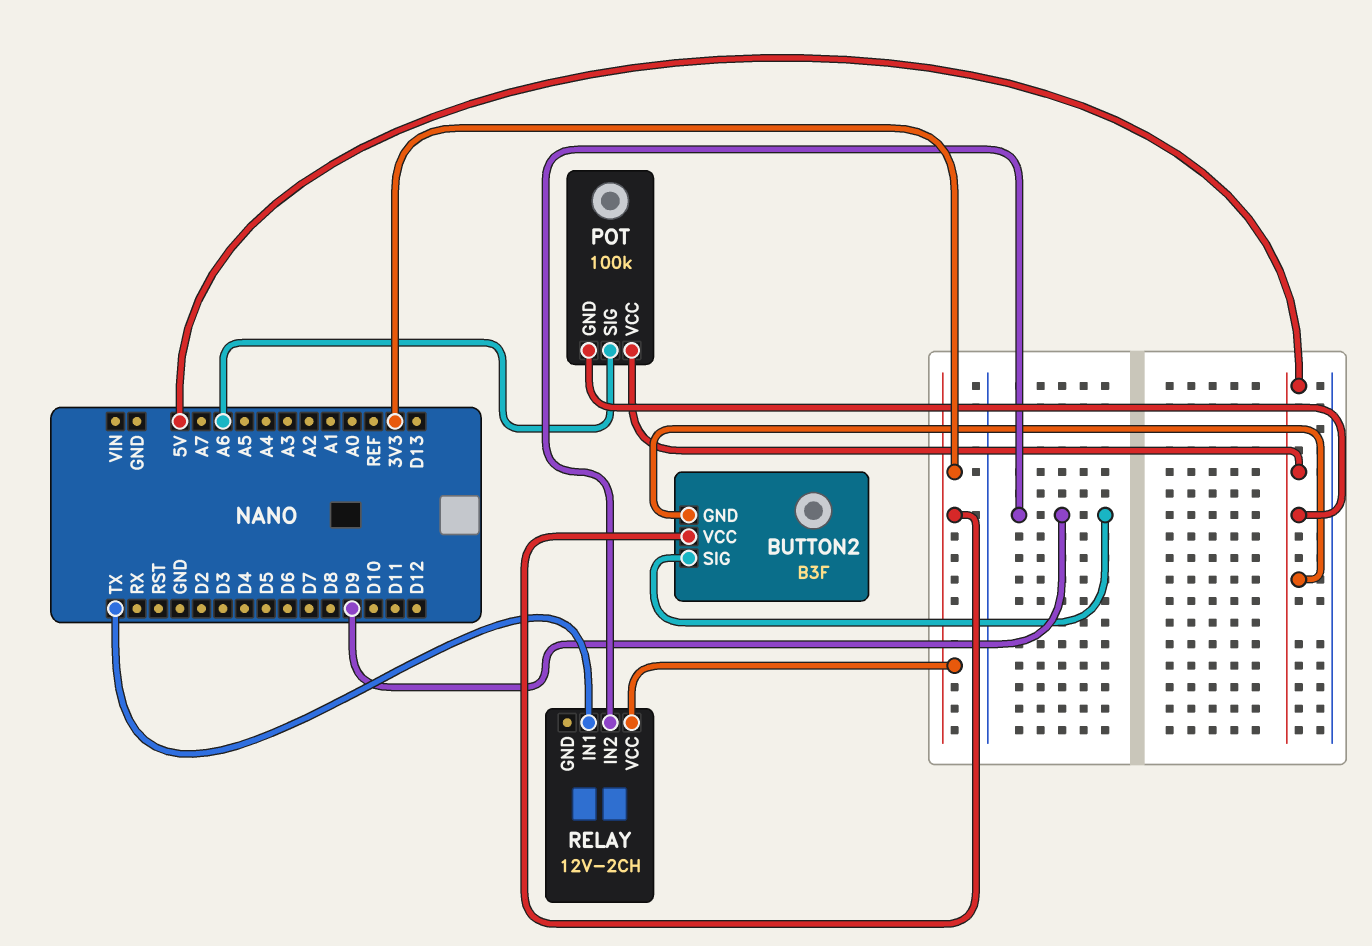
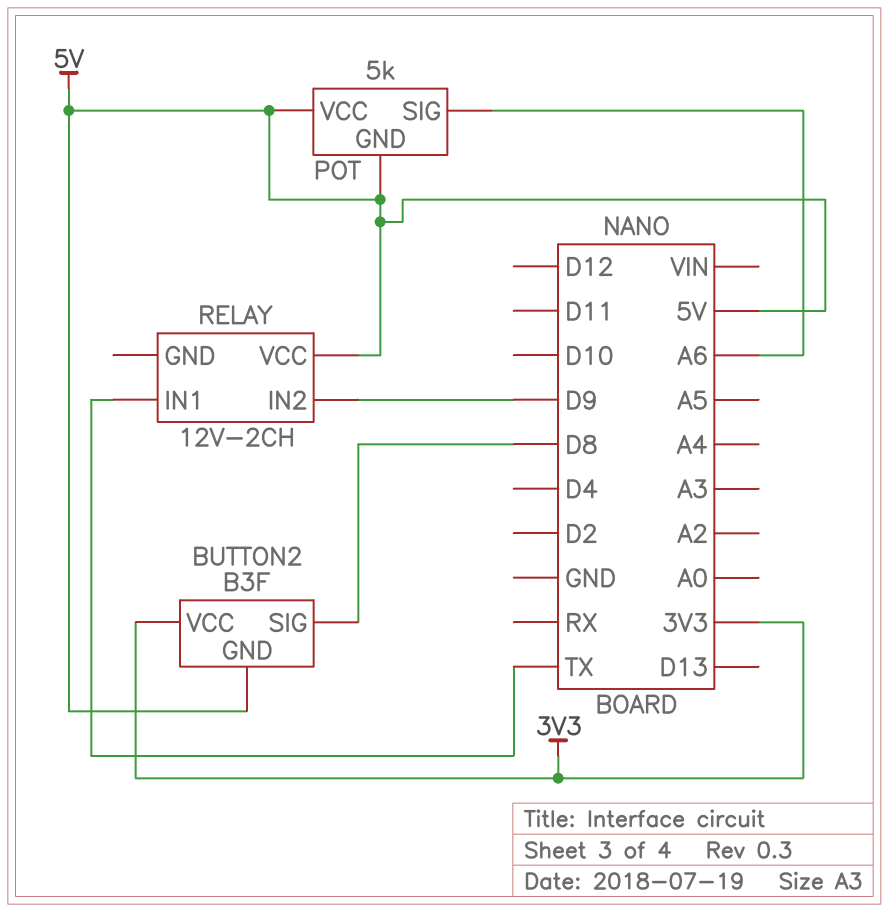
BUTTON2 pin SIG: D9 -> D8
POT: 100k -> 5k
RELAY pin VCC: 3V3 -> 5V

